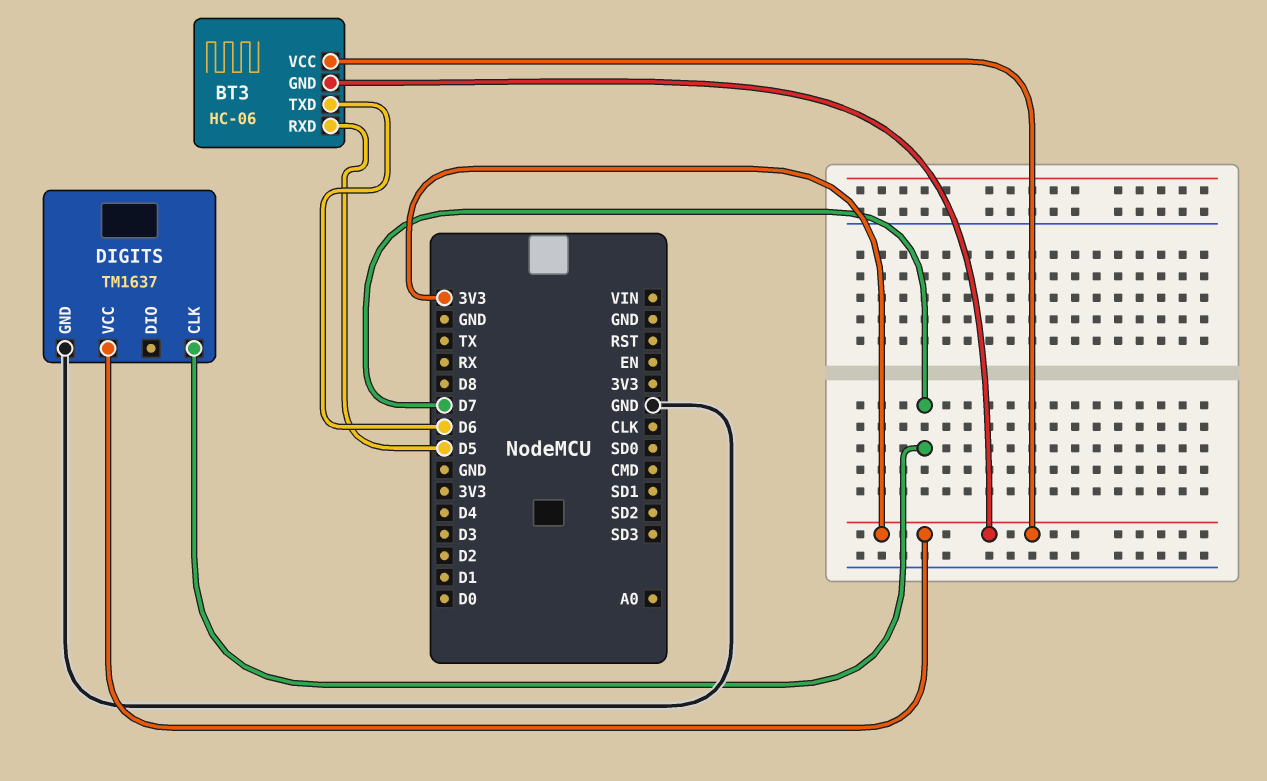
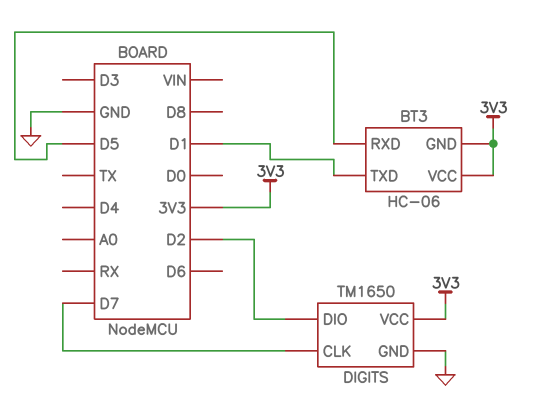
BT3 pin TXD: D6 -> D1
DIGITS: TM1637 -> TM1650
DIGITS pin DIO: none -> D2

